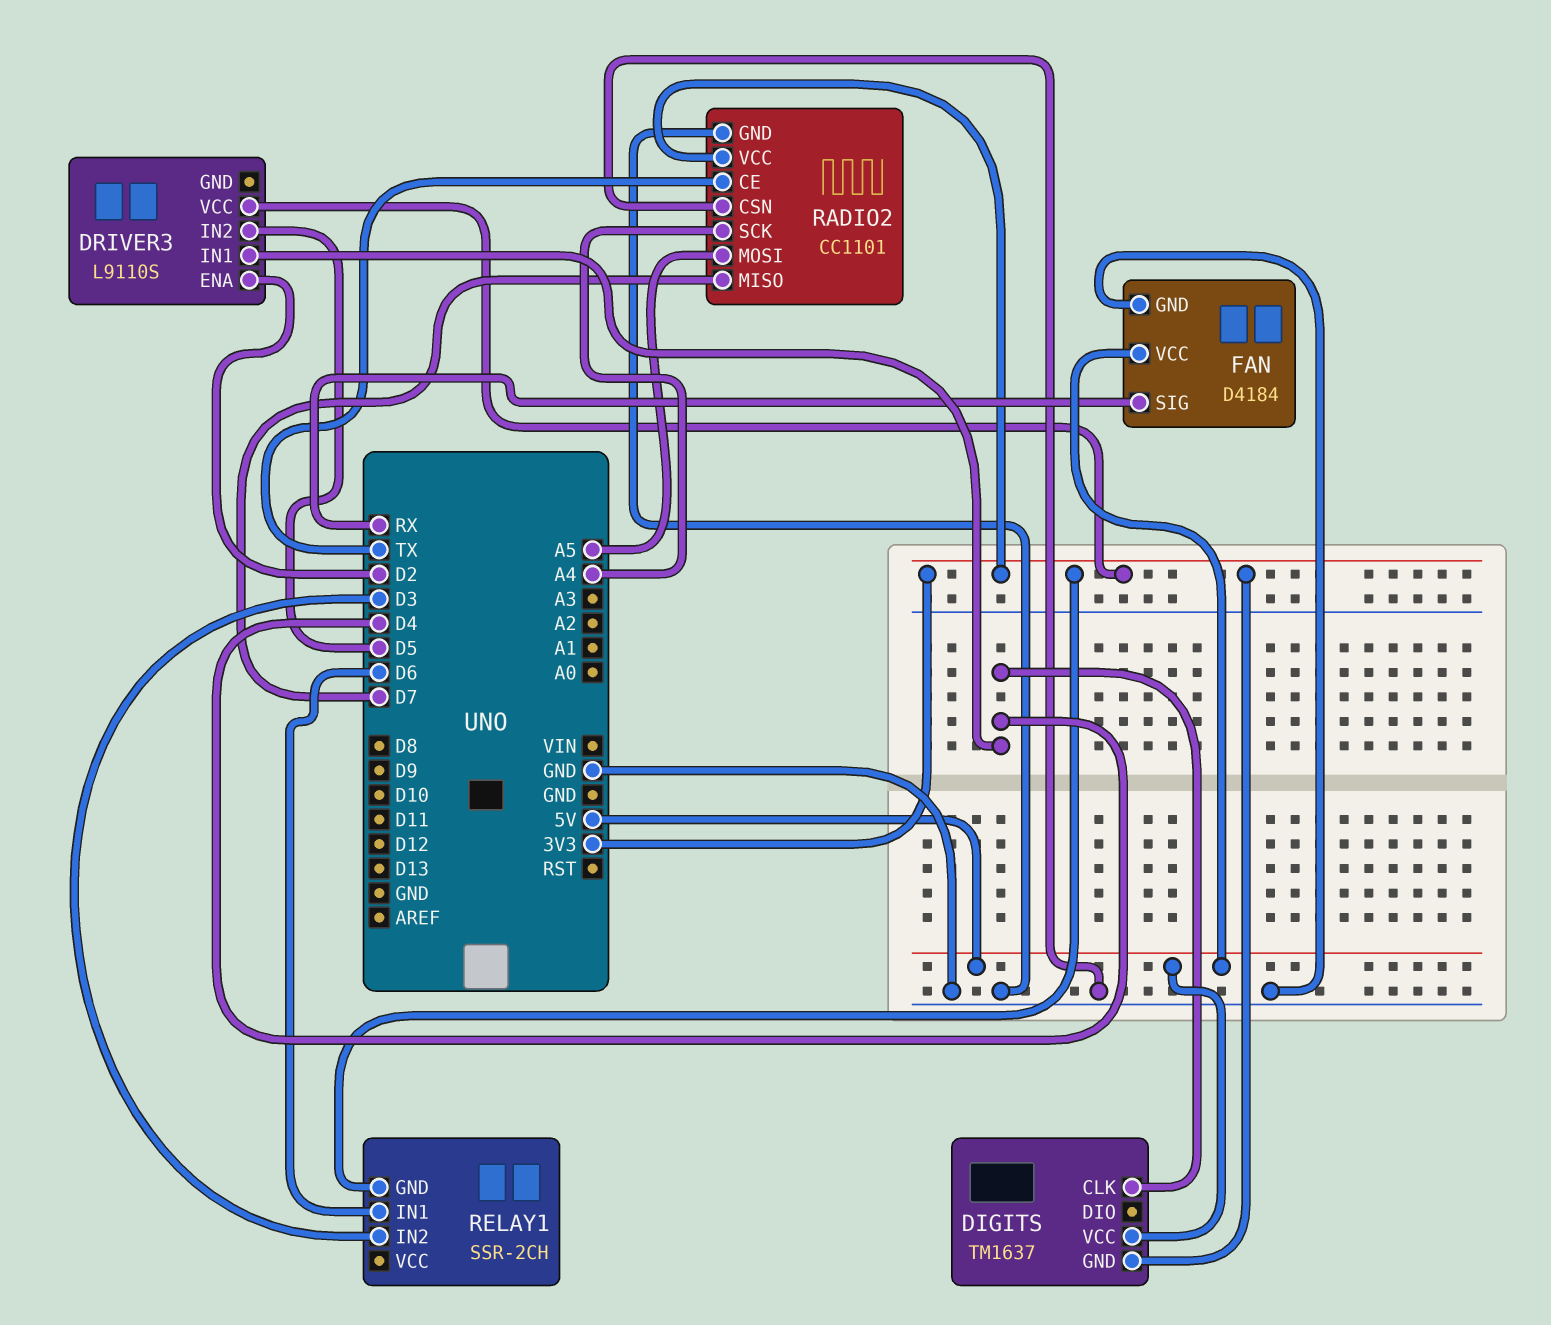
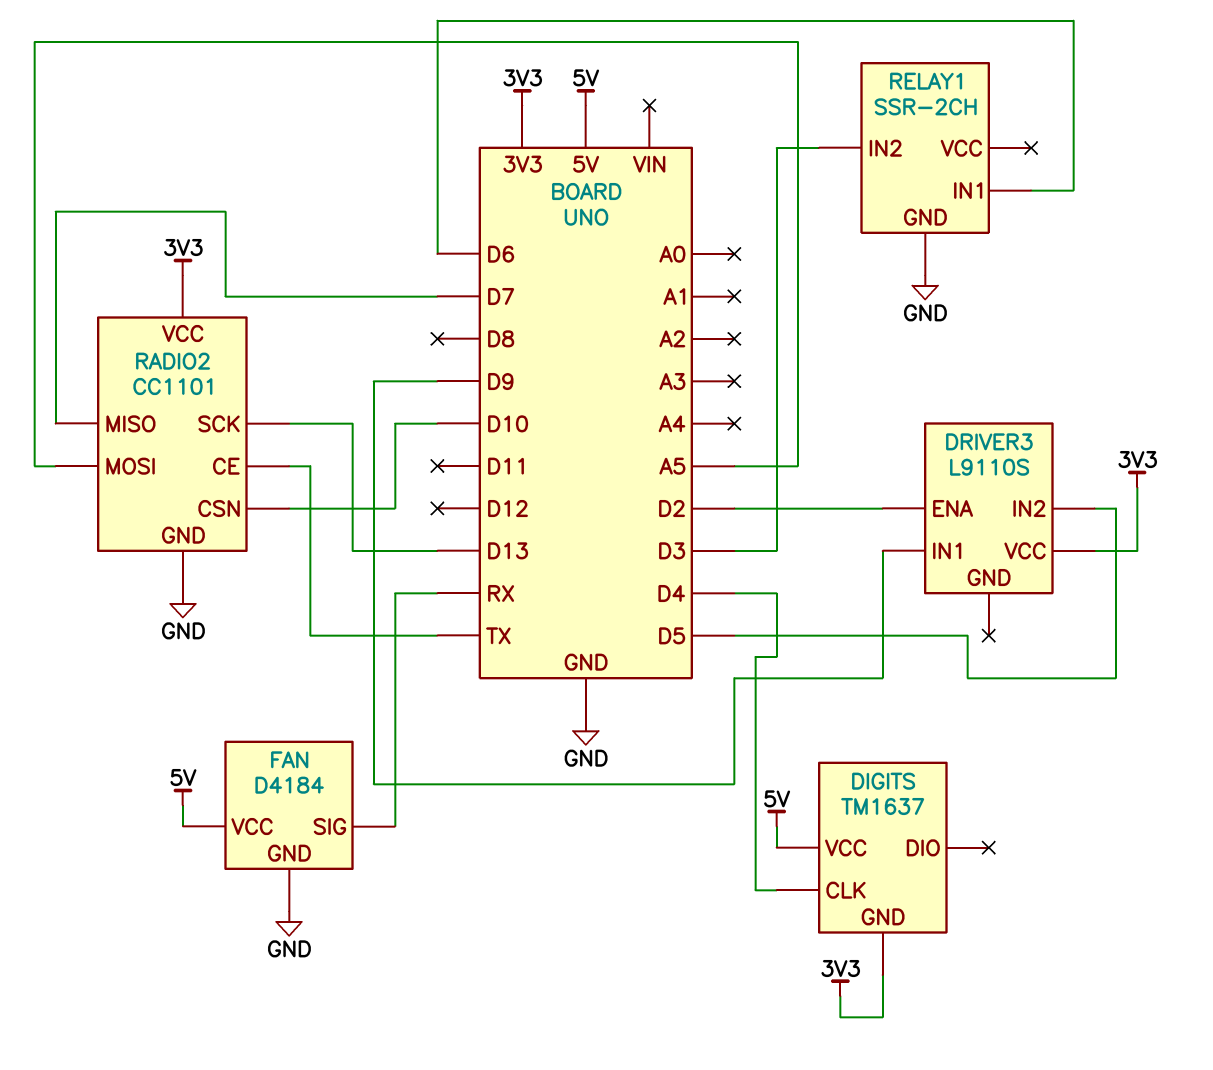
DRIVER3 pin IN1: D4 -> D9
RADIO2 pin CSN: GND -> D10
RADIO2 pin SCK: A4 -> D13
RELAY1 pin GND: 3V3 -> GND

